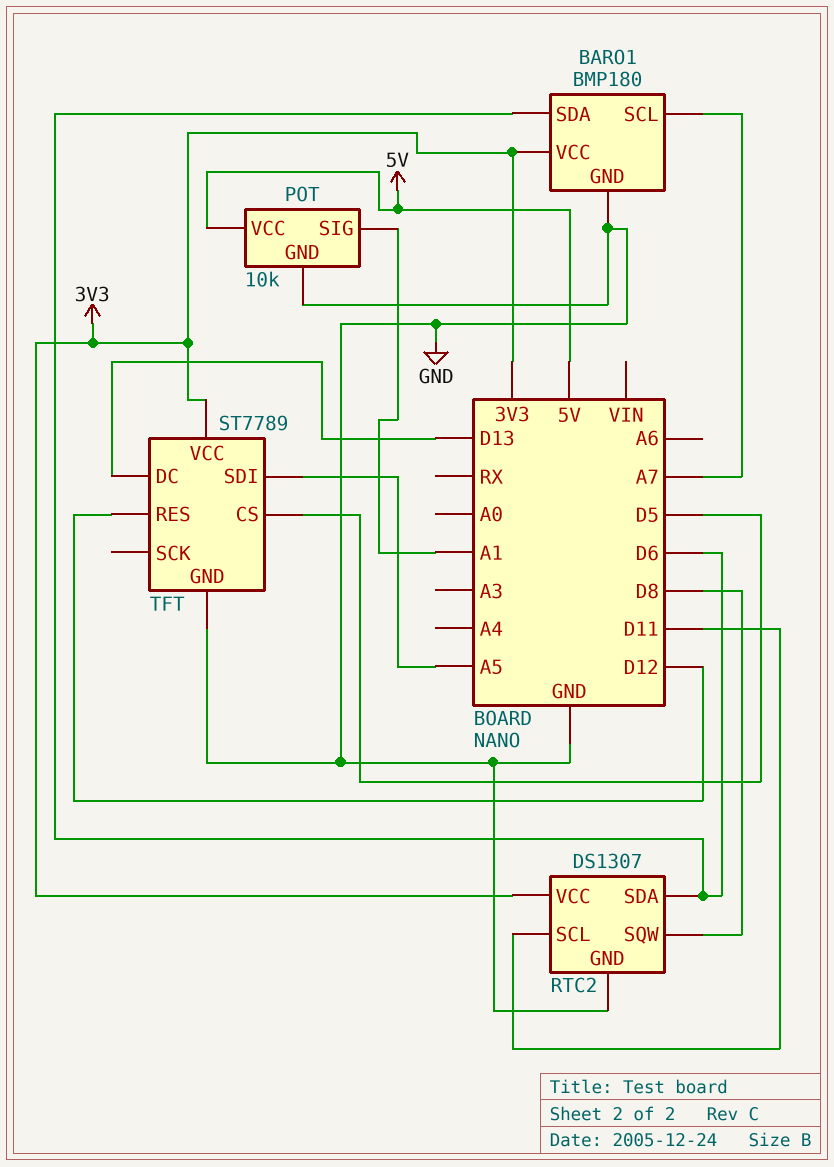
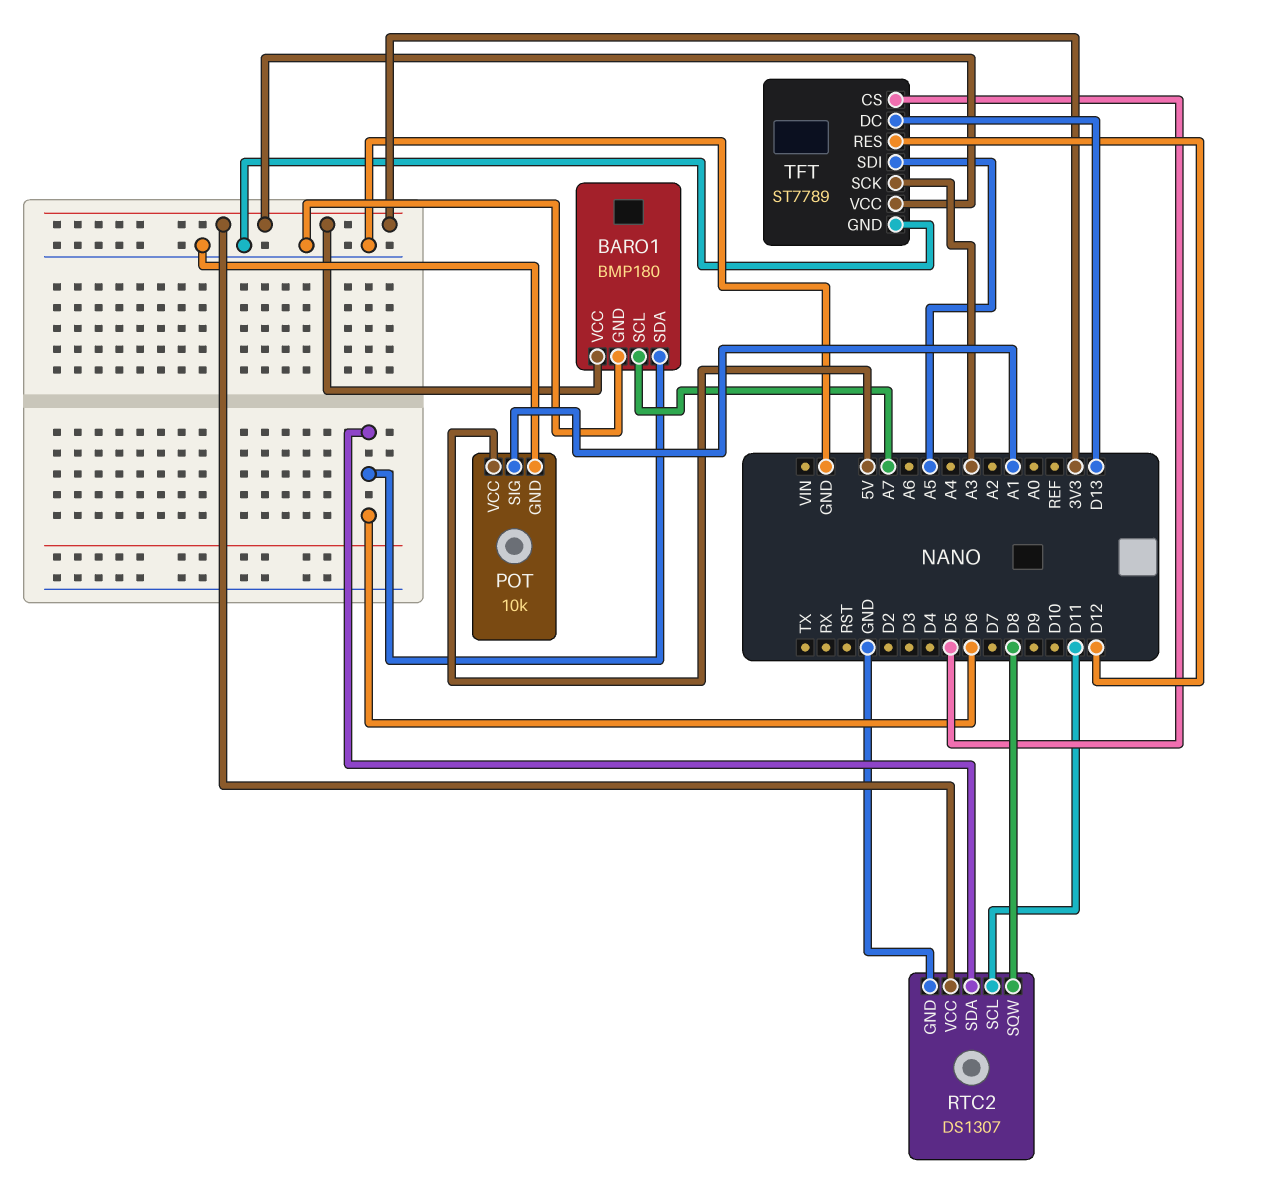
TFT pin SCK: none -> A3

